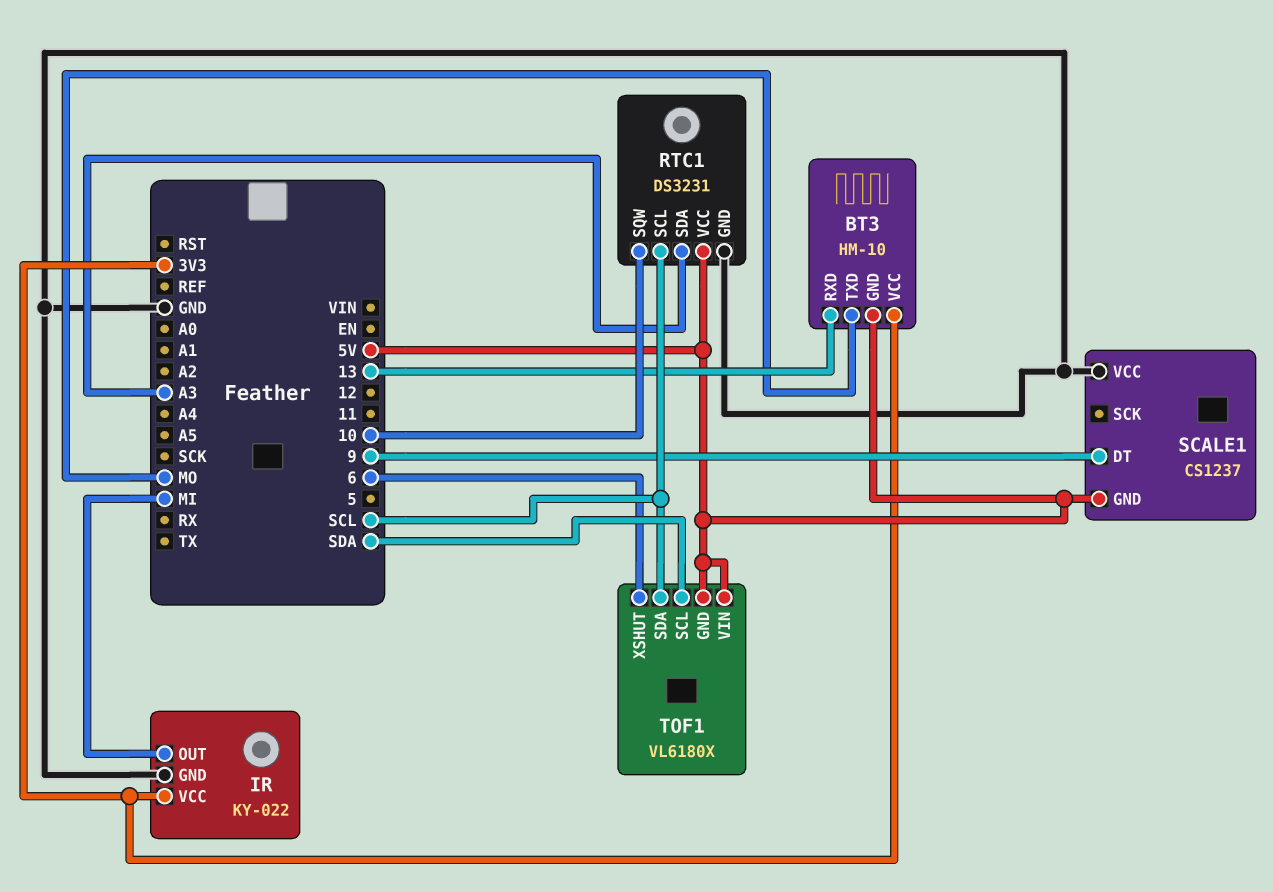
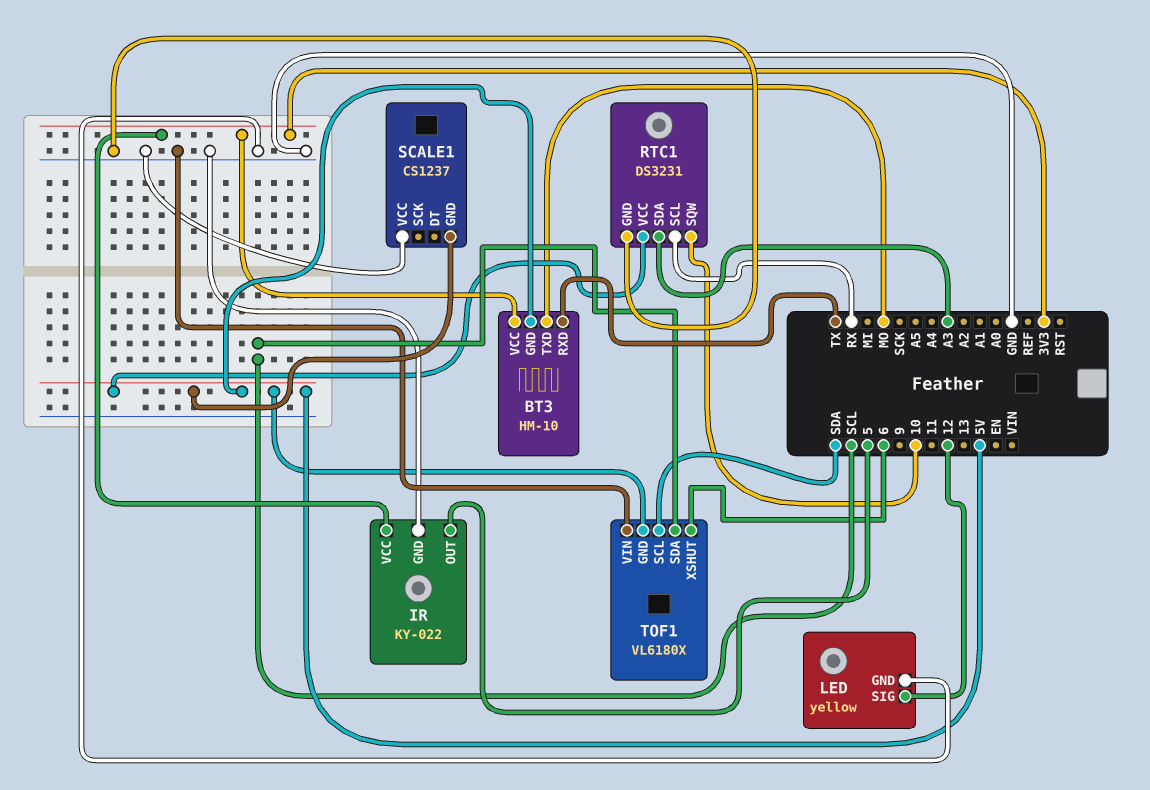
BT3 pin RXD: 13 -> TX
IR pin OUT: MI -> 5
LED: none -> yellow
LED pin GND: none -> GND
LED pin SIG: none -> 12
RTC1 pin SCL: SCL -> RX
SCALE1 pin DT: 9 -> none
TOF1 pin VIN: 5V -> GND

